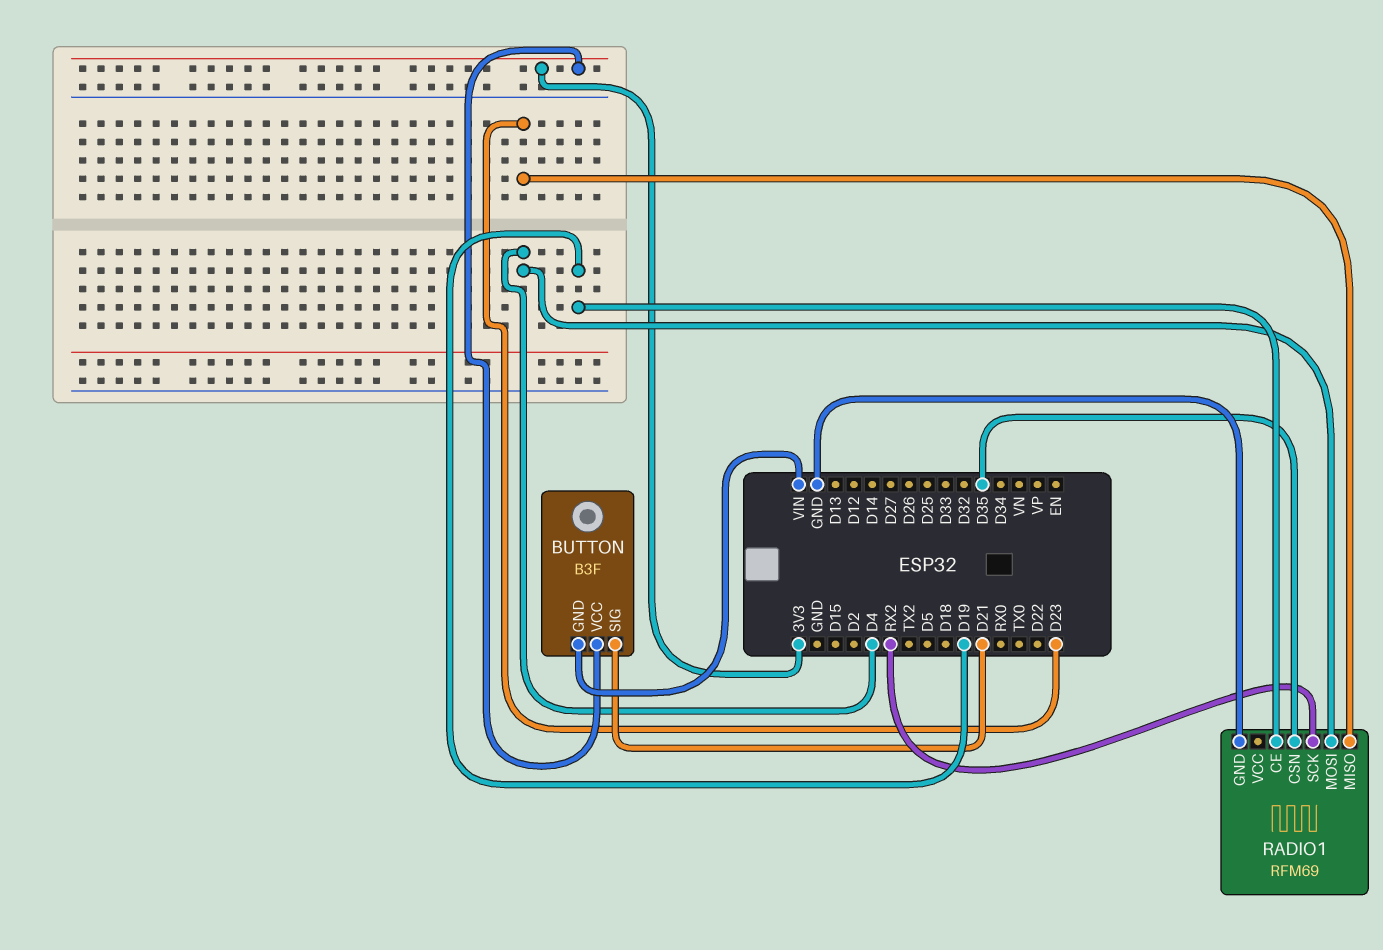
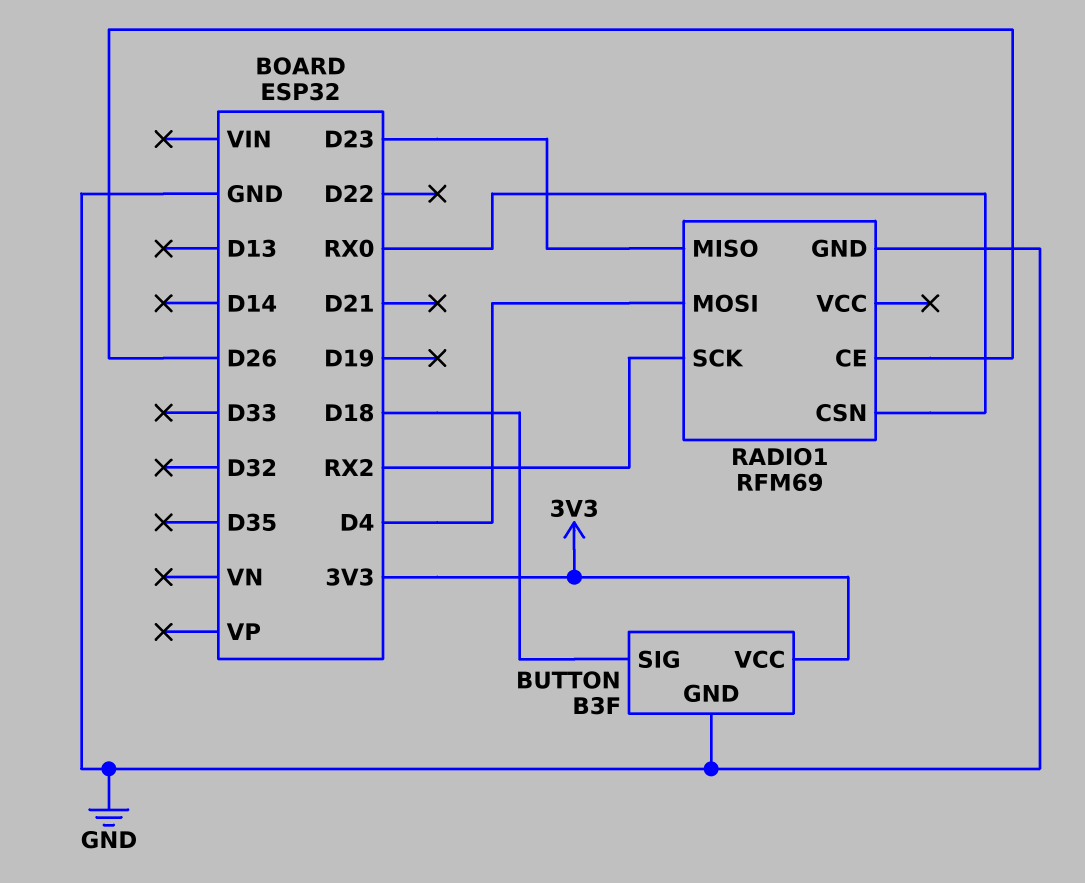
BUTTON pin GND: VIN -> GND
BUTTON pin SIG: D21 -> D18
RADIO1 pin CE: D19 -> D26
RADIO1 pin CSN: D35 -> RX0

